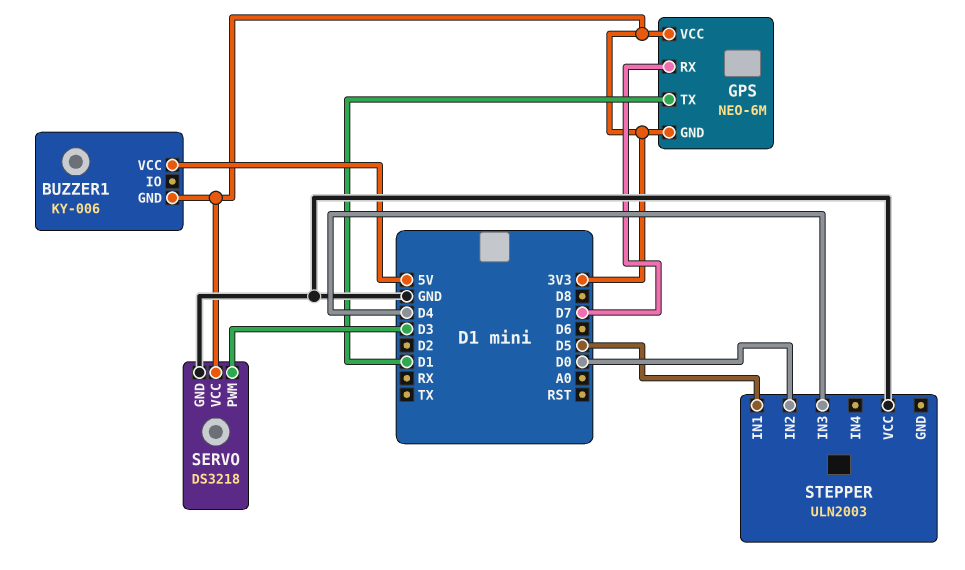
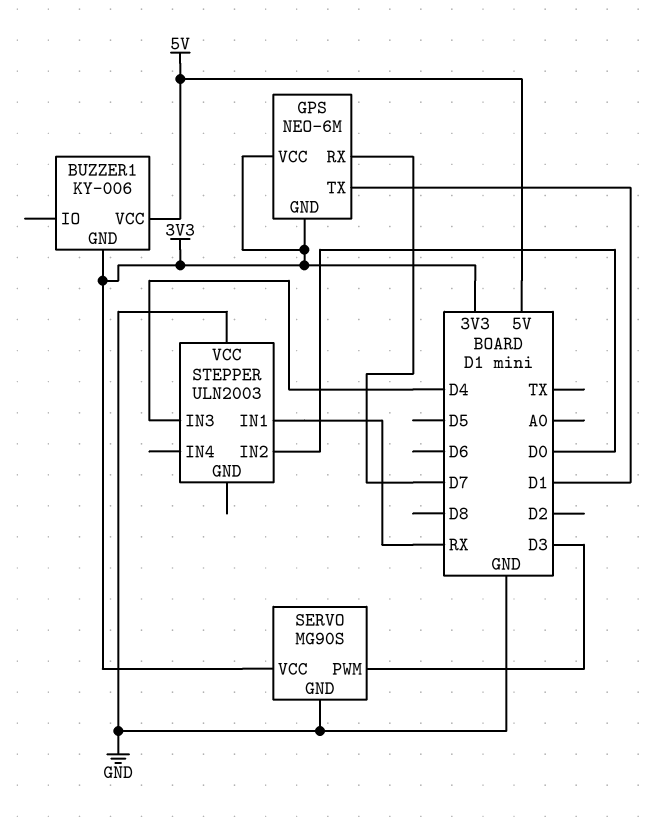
SERVO: DS3218 -> MG90S
STEPPER pin IN1: D5 -> RX

